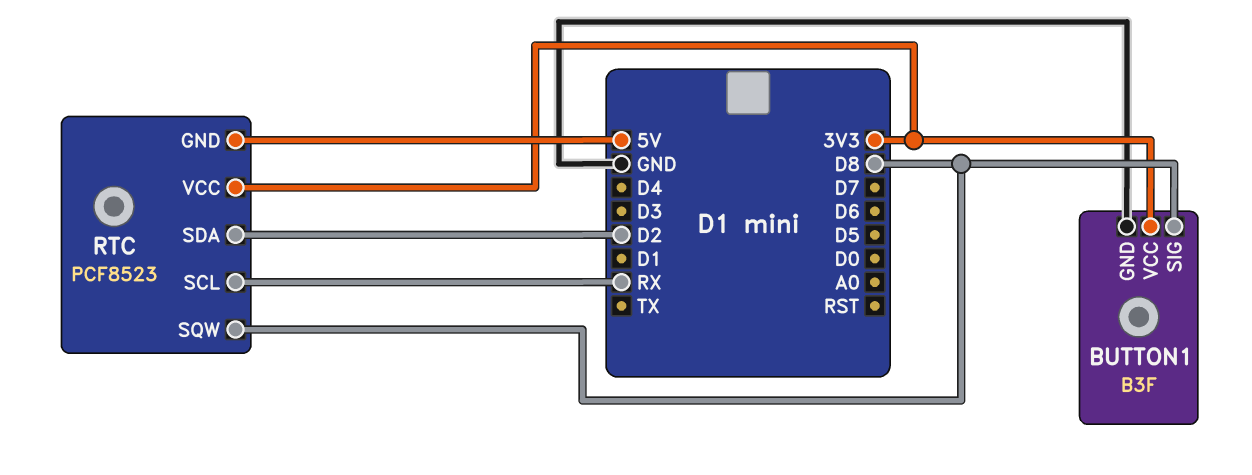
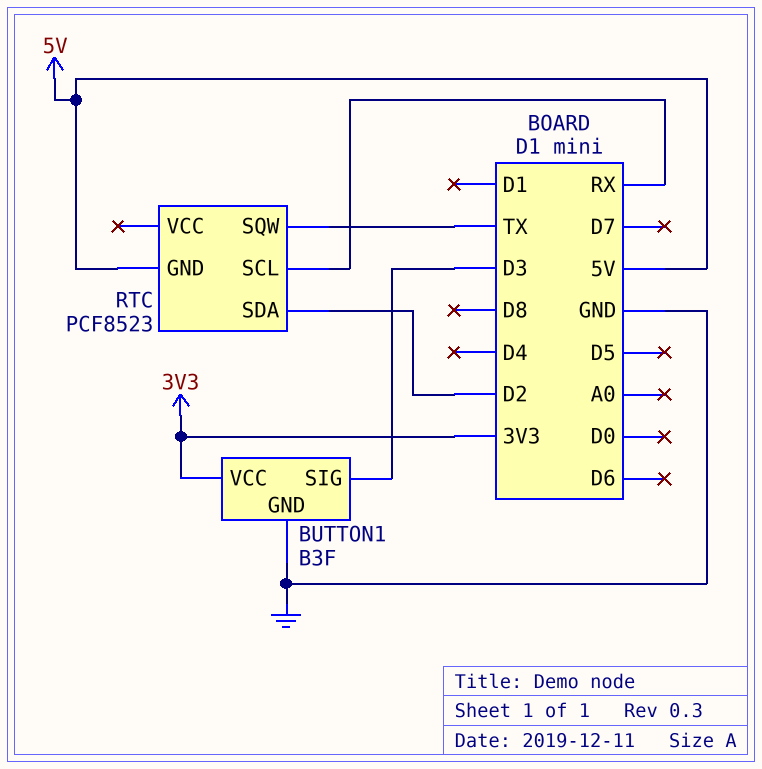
BUTTON1 pin SIG: D8 -> D3
RTC pin SQW: D8 -> TX
RTC pin VCC: 3V3 -> none

